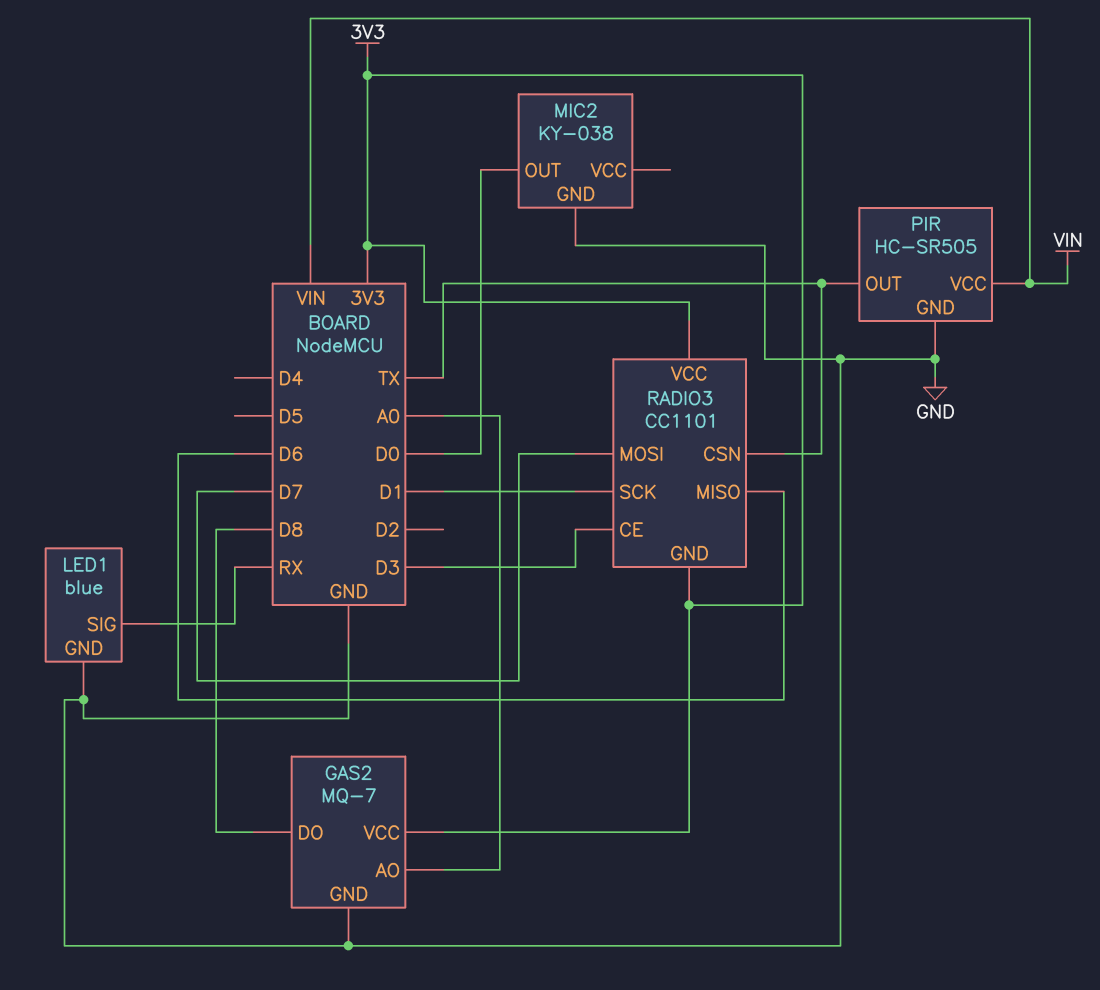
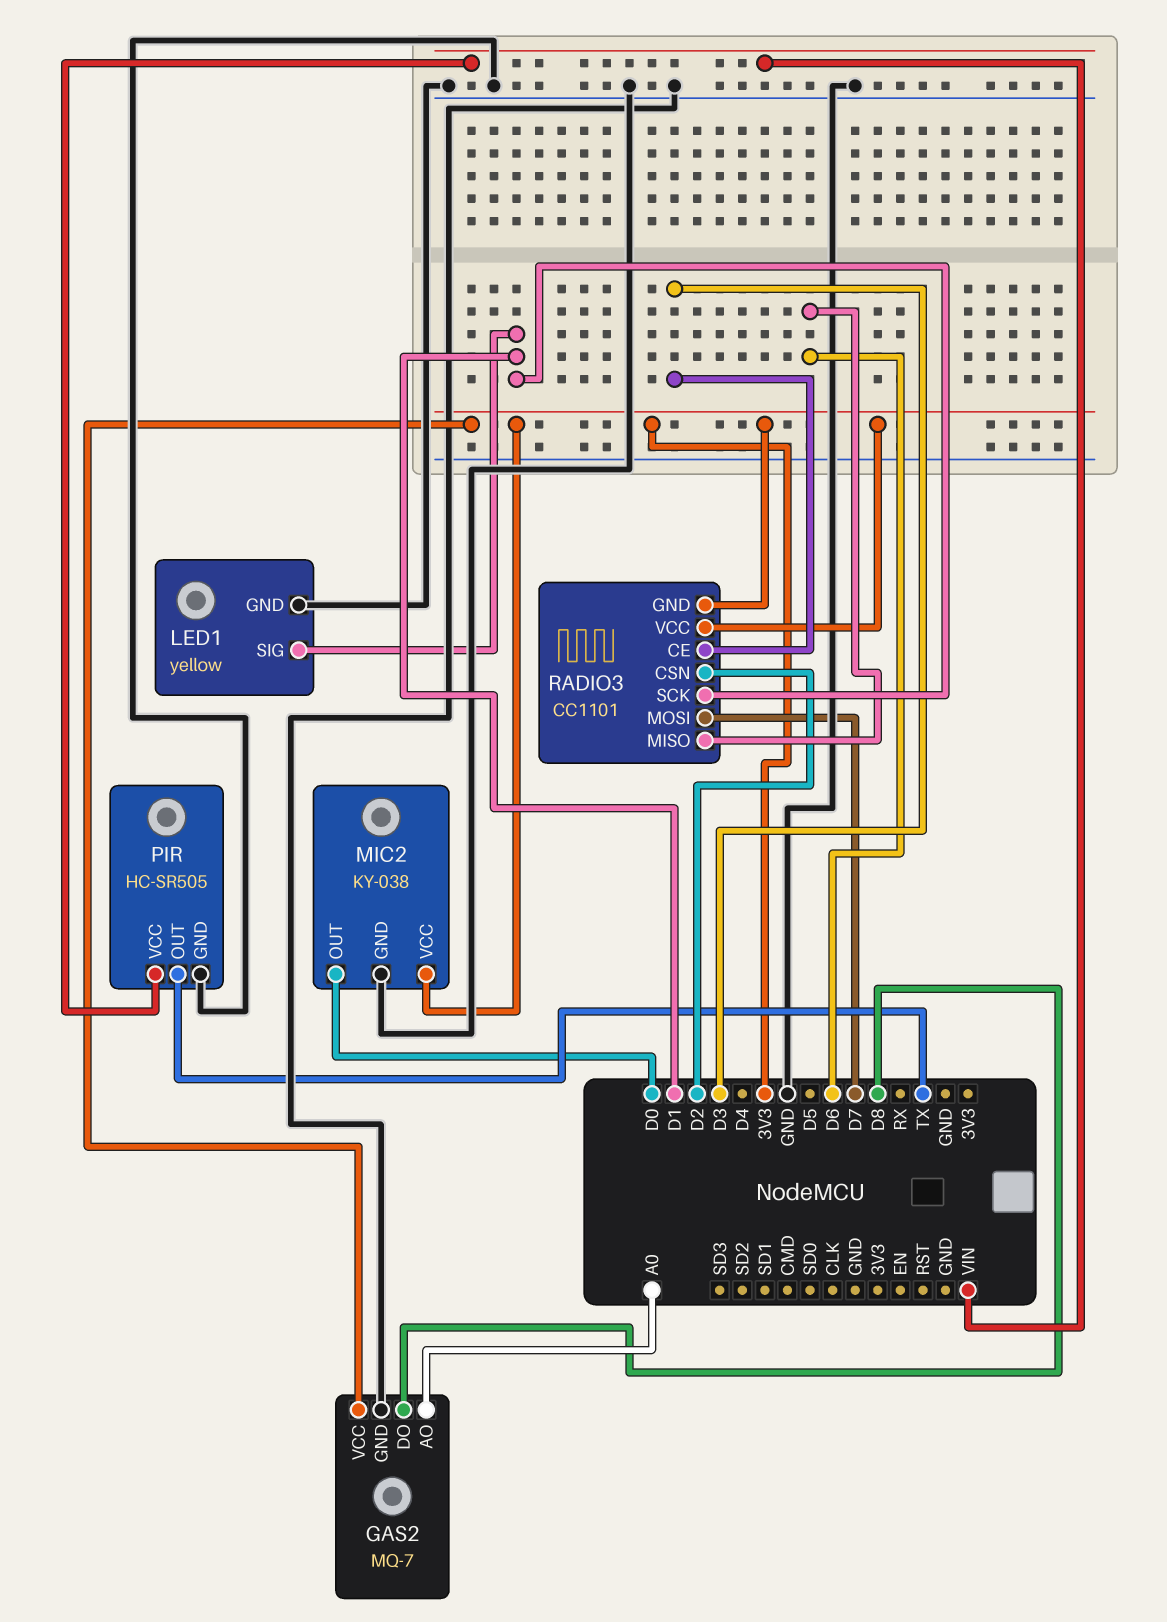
LED1: blue -> yellow
LED1 pin SIG: RX -> D1
MIC2 pin VCC: none -> 3V3
RADIO3 pin CSN: TX -> D2

